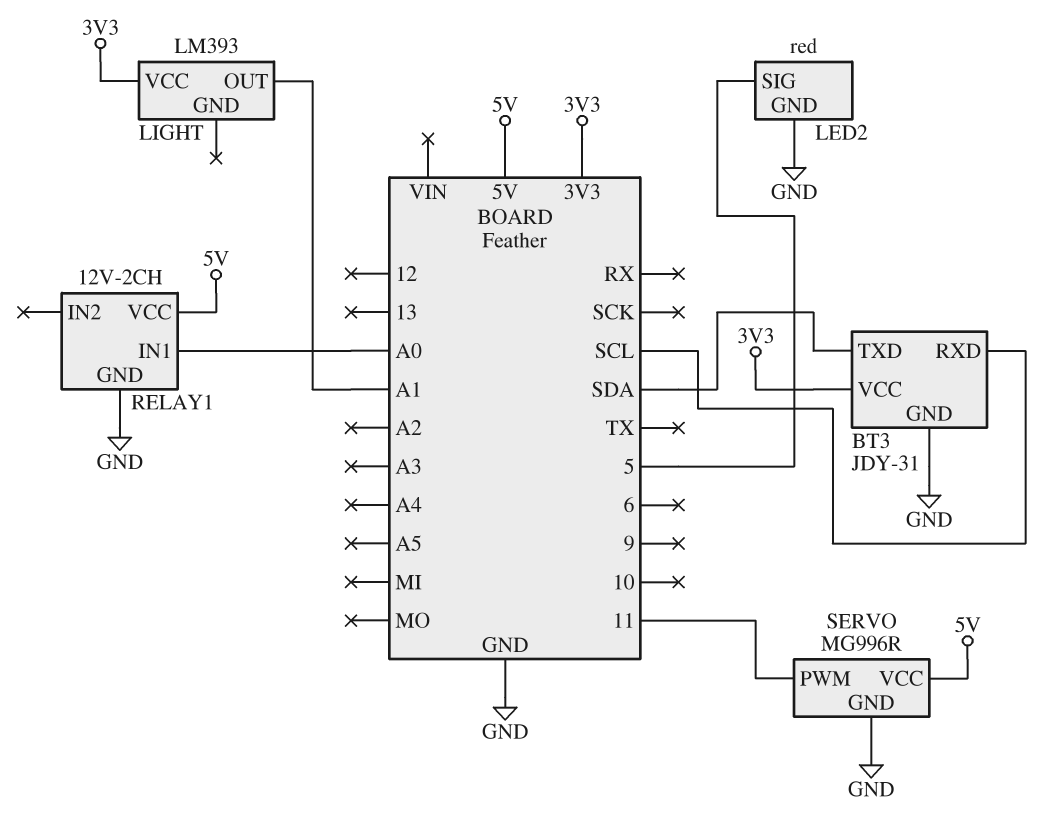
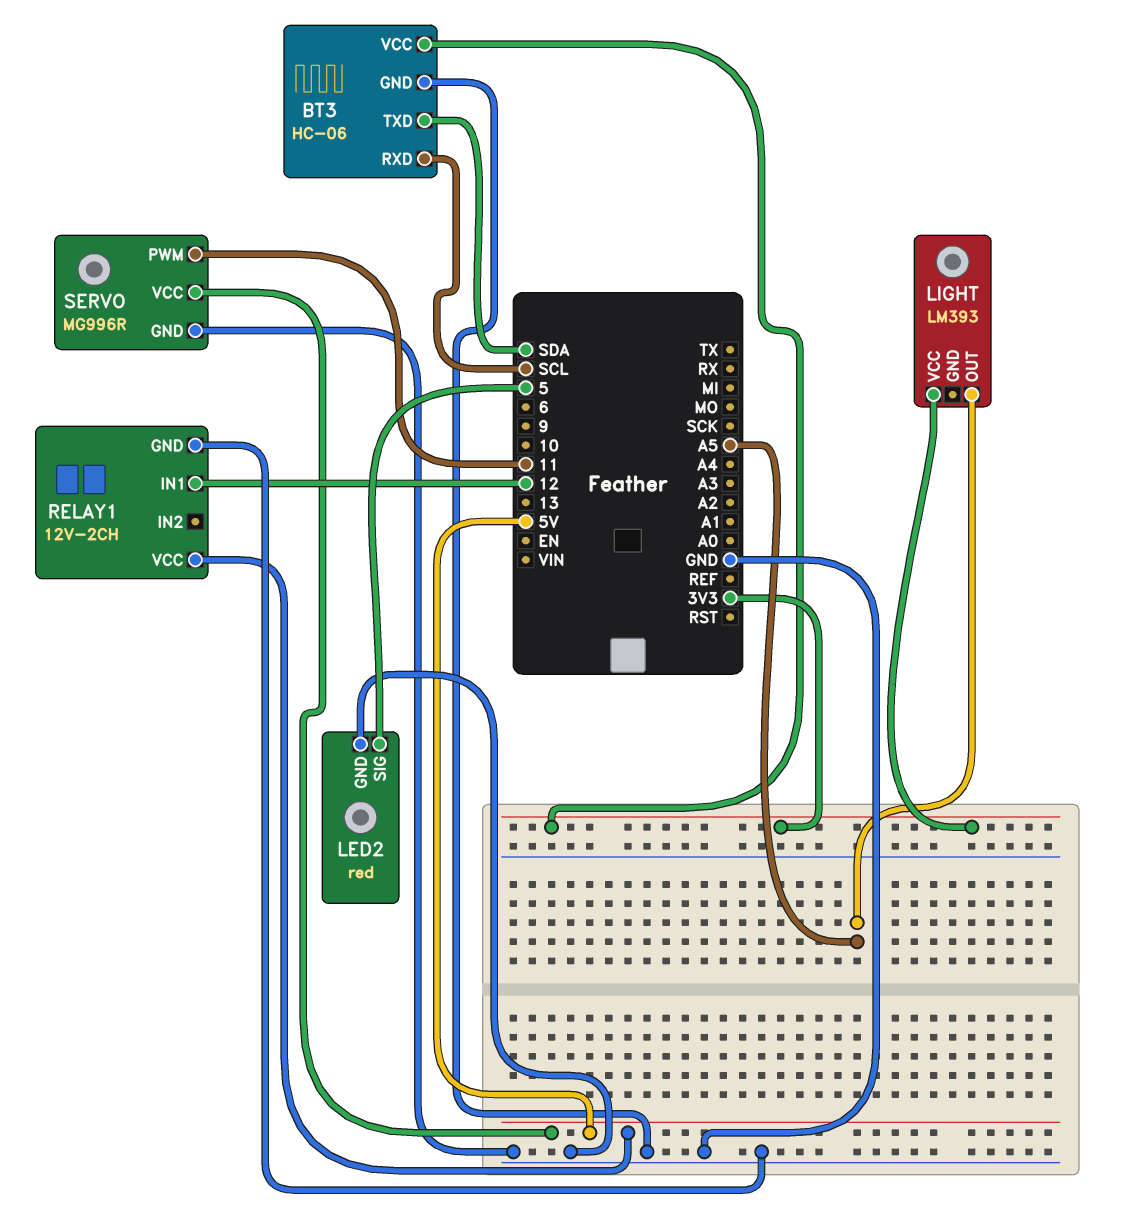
BT3: JDY-31 -> HC-06
LIGHT pin OUT: A1 -> A5
RELAY1 pin IN1: A0 -> 12

